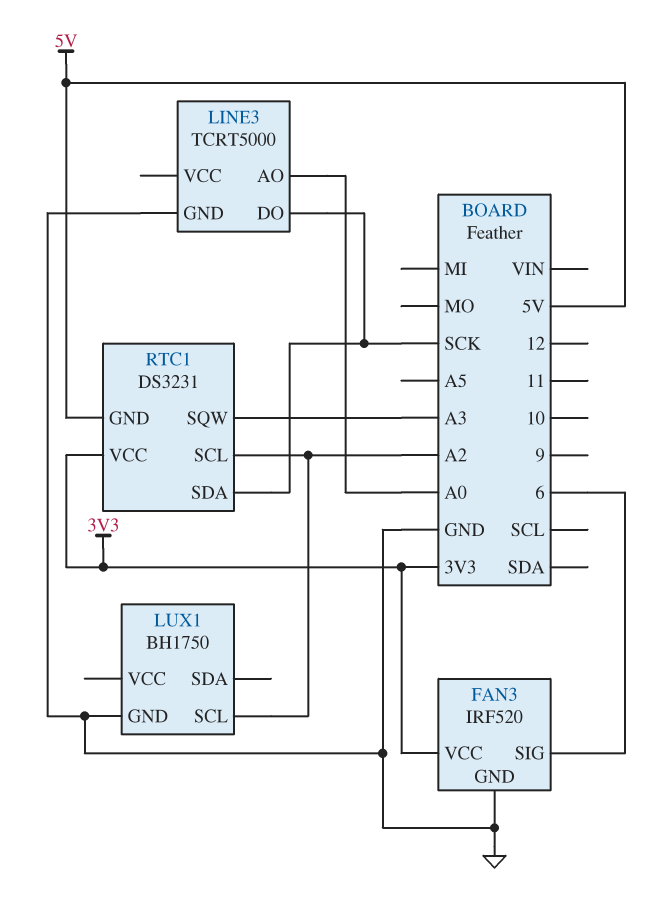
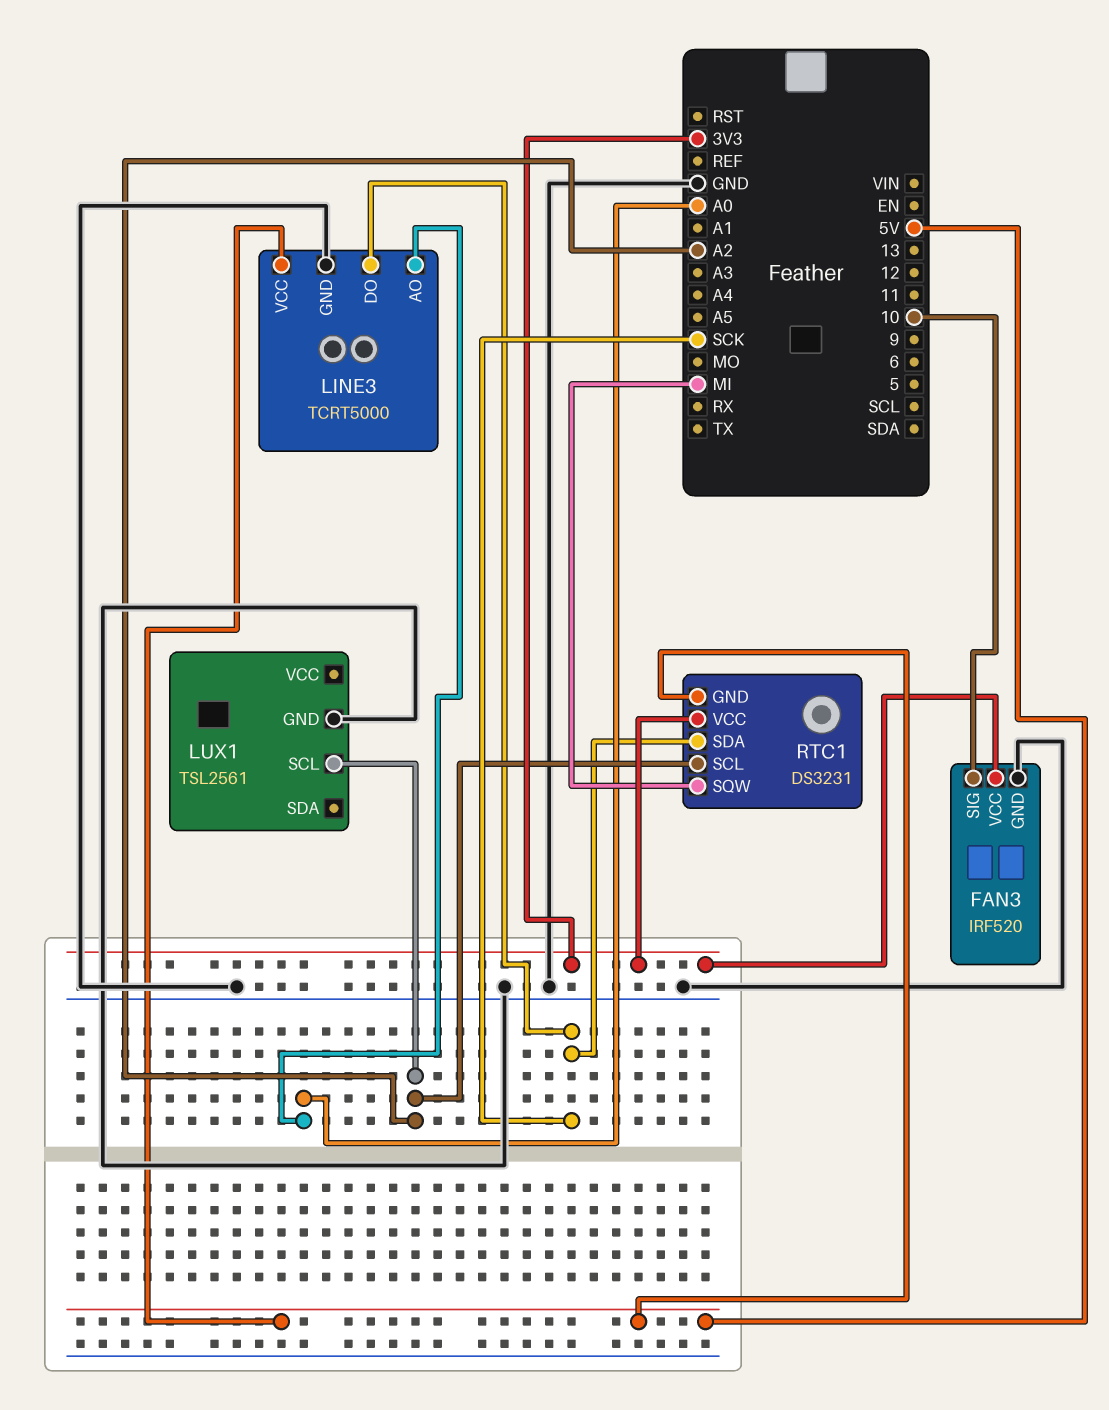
FAN3 pin SIG: 6 -> 10
LINE3 pin VCC: none -> 5V
LUX1: BH1750 -> TSL2561
RTC1 pin SQW: A3 -> MI

